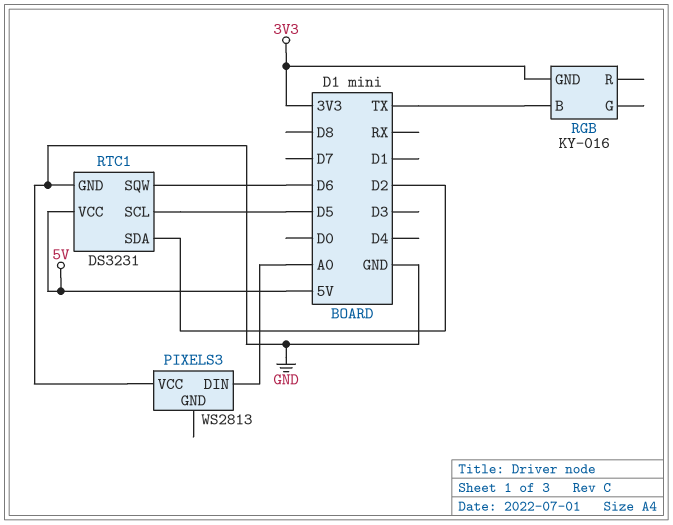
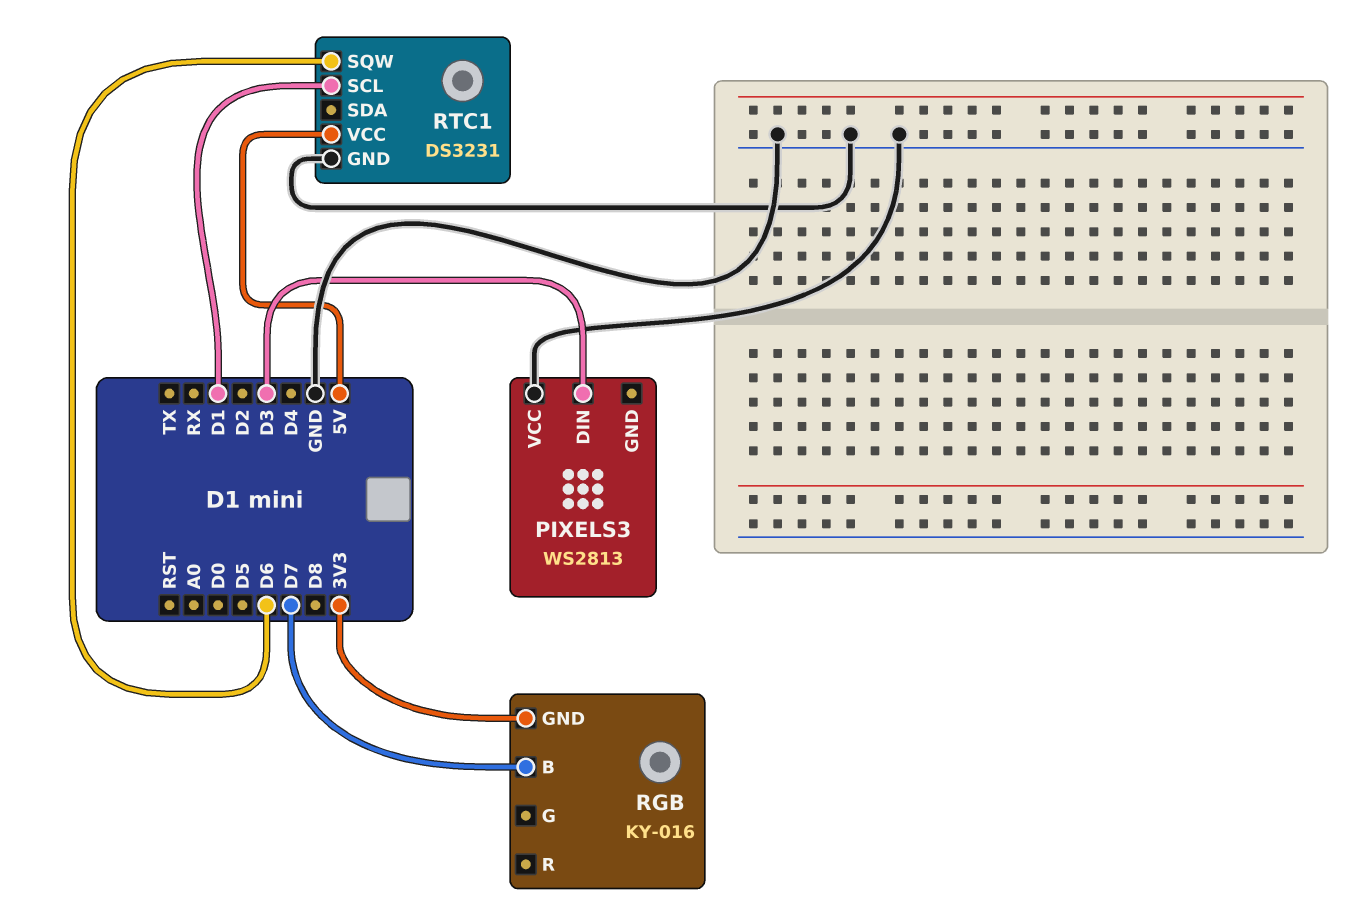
PIXELS3 pin DIN: A0 -> D3
RGB pin B: TX -> D7
RTC1 pin SCL: D5 -> D1
RTC1 pin SDA: D2 -> none

